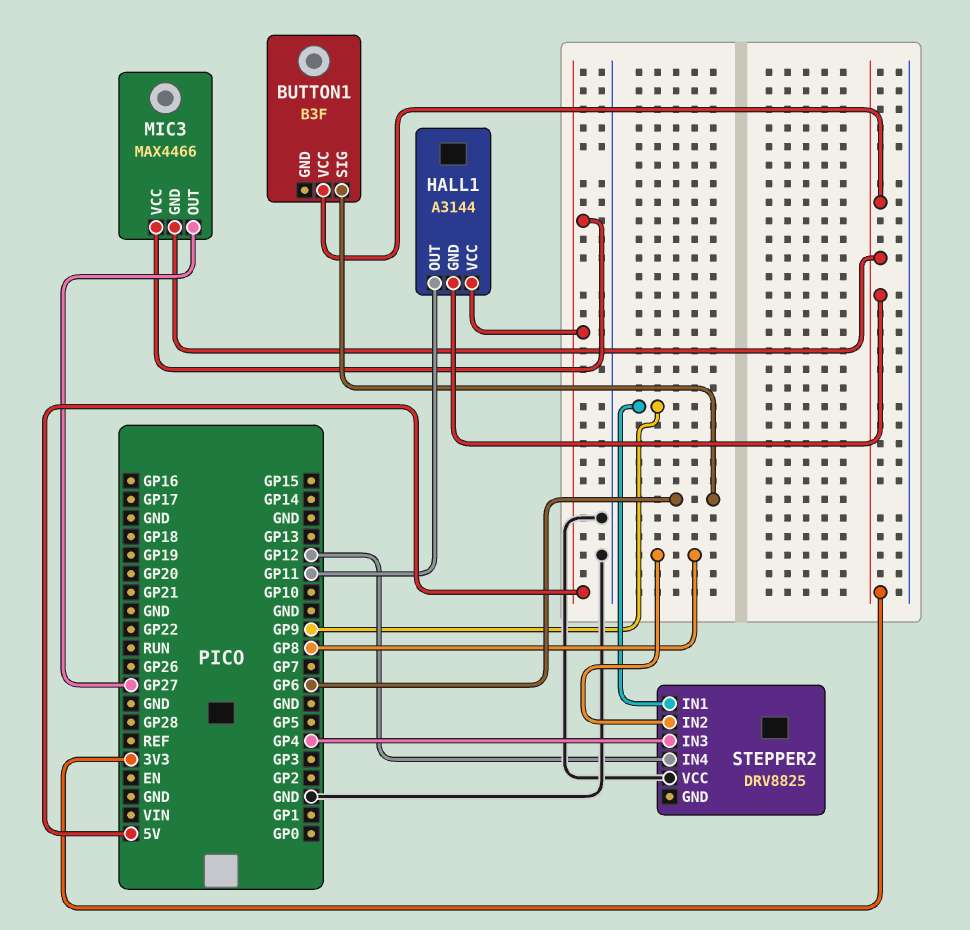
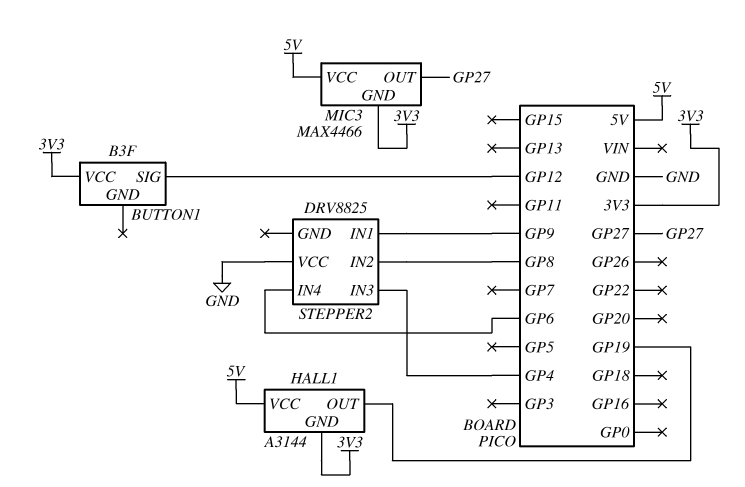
BUTTON1 pin SIG: GP6 -> GP12
HALL1 pin OUT: GP11 -> GP19
STEPPER2 pin IN4: GP12 -> GP6

